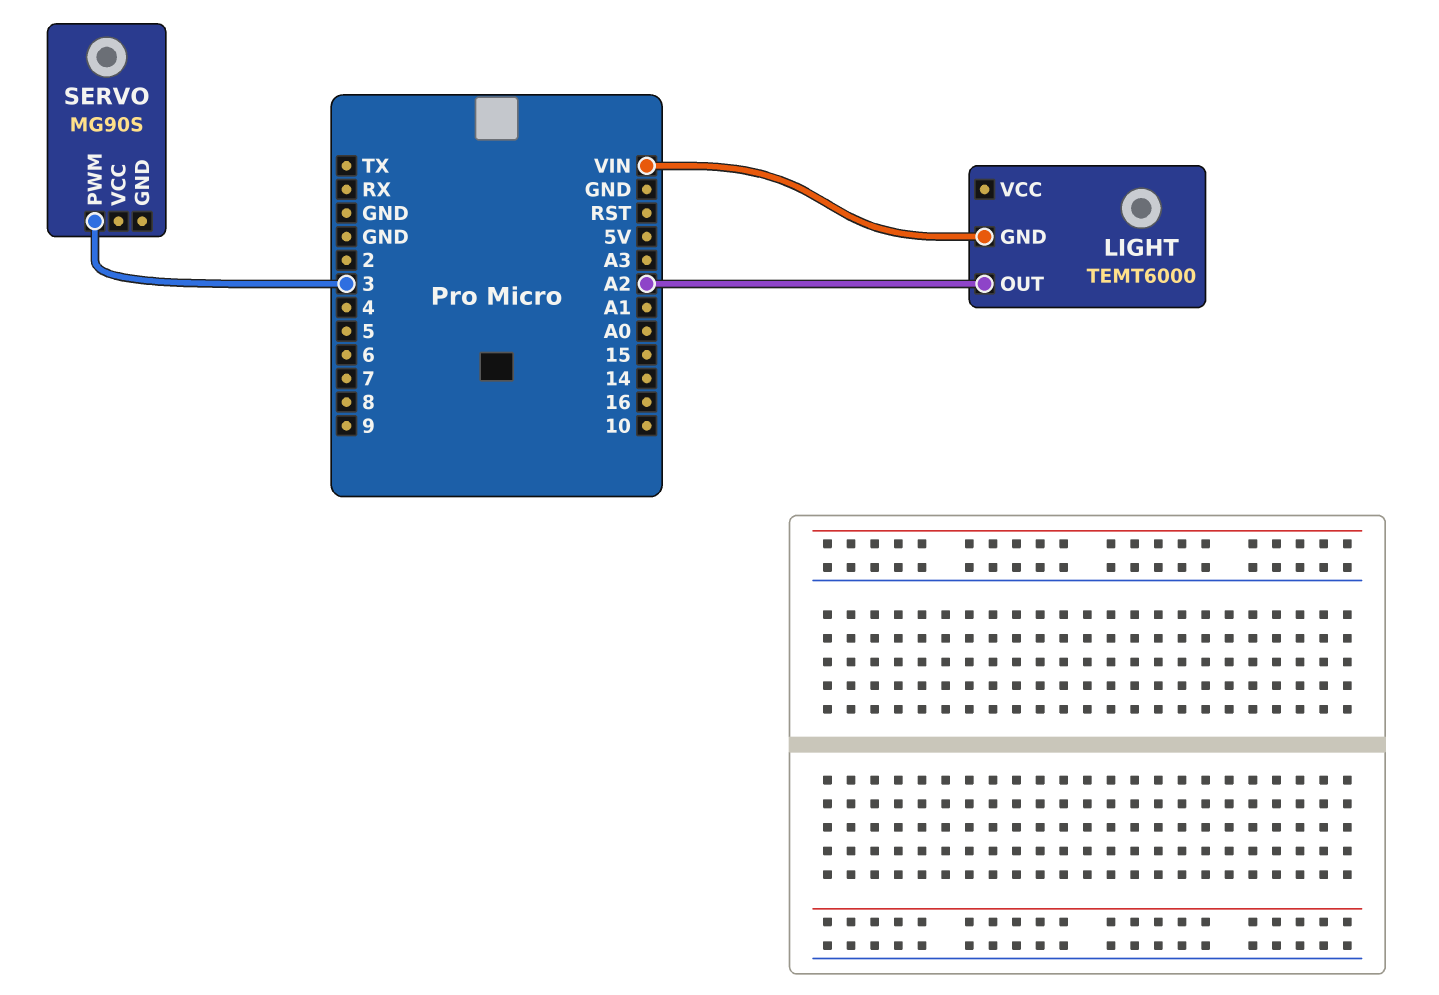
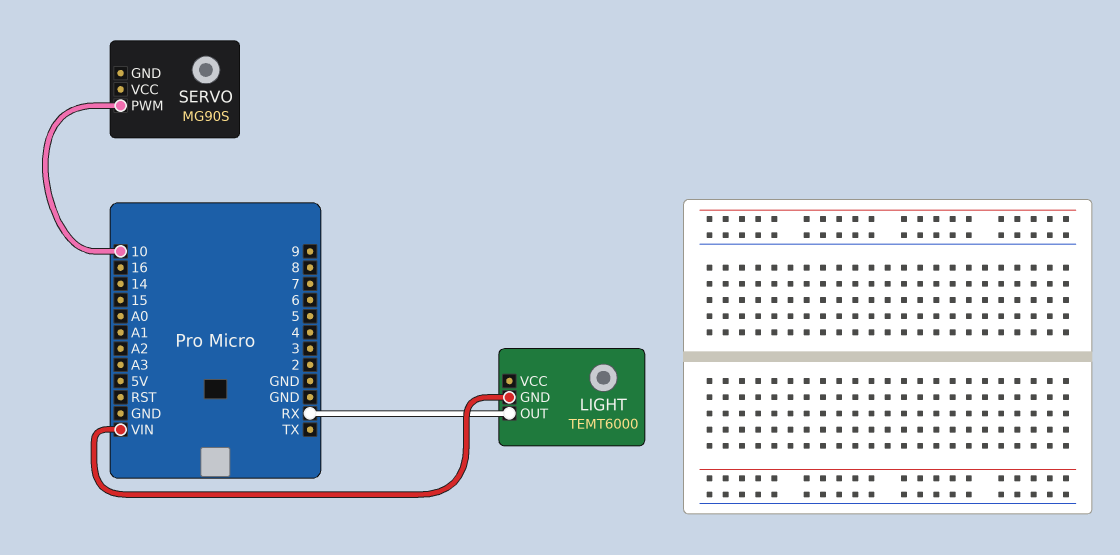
LIGHT pin OUT: A2 -> RX
SERVO pin PWM: 3 -> 10

